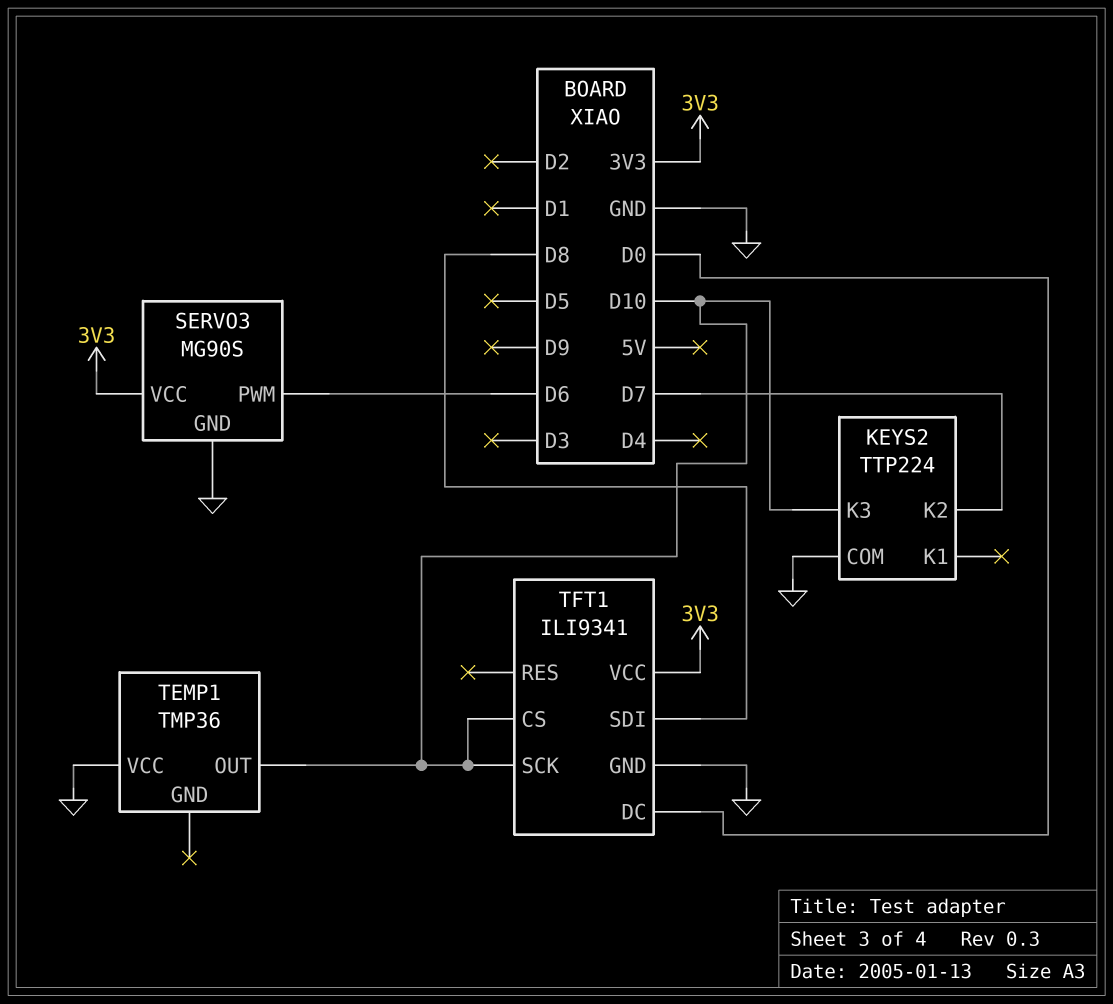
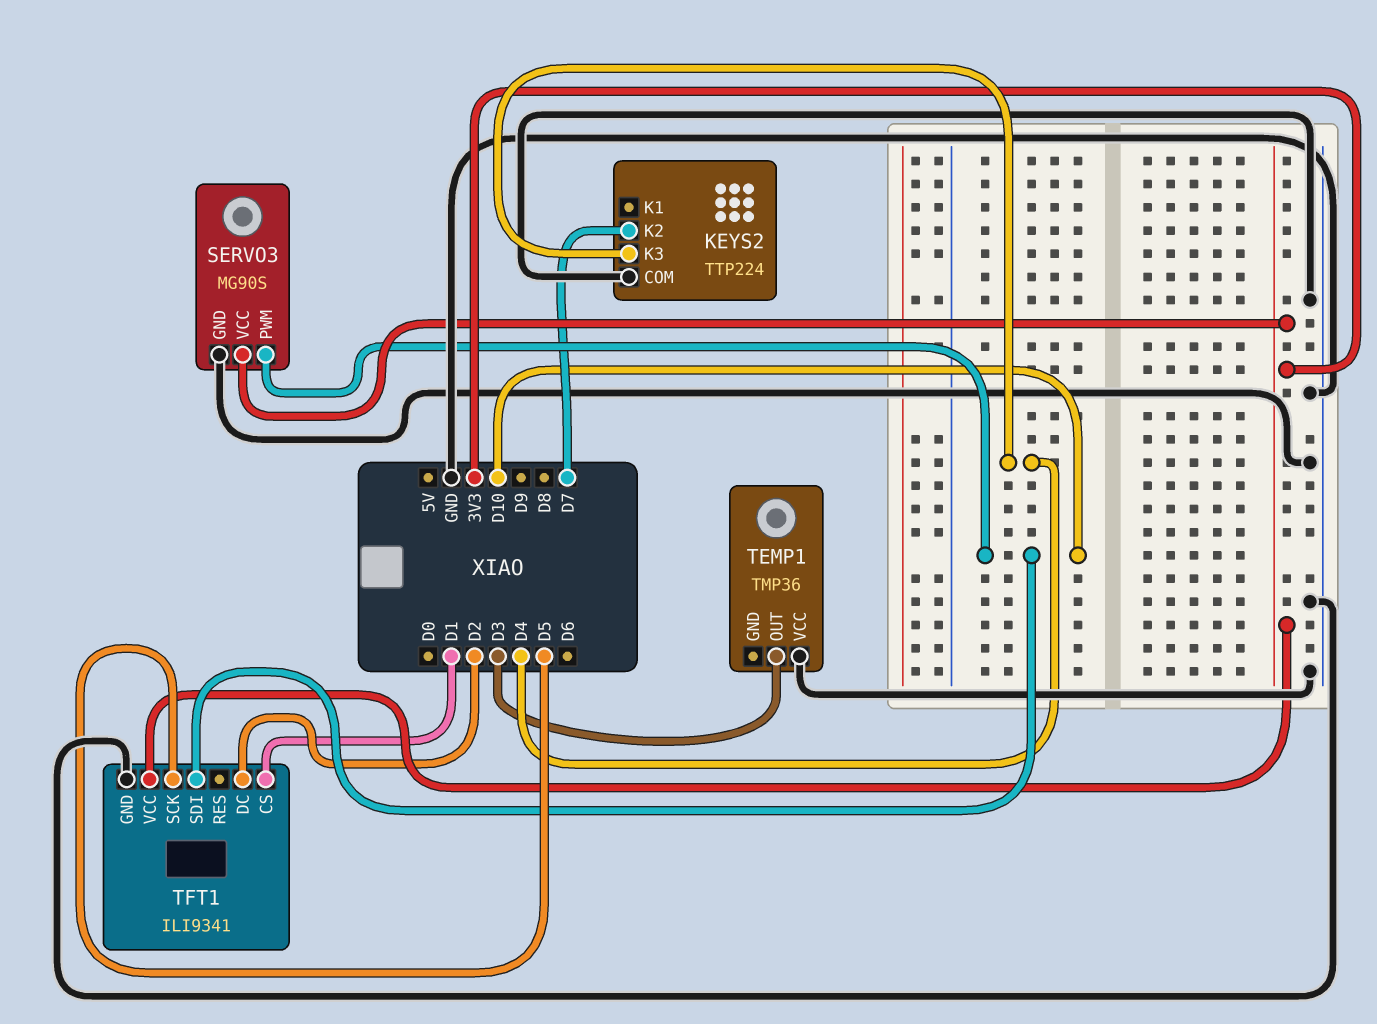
KEYS2 pin K3: D10 -> D4
SERVO3 pin PWM: D6 -> D10
TEMP1 pin OUT: D10 -> D3
TFT1 pin CS: D10 -> D1
TFT1 pin DC: D0 -> D2
TFT1 pin SCK: D10 -> D5
TFT1 pin SDI: D8 -> D10

